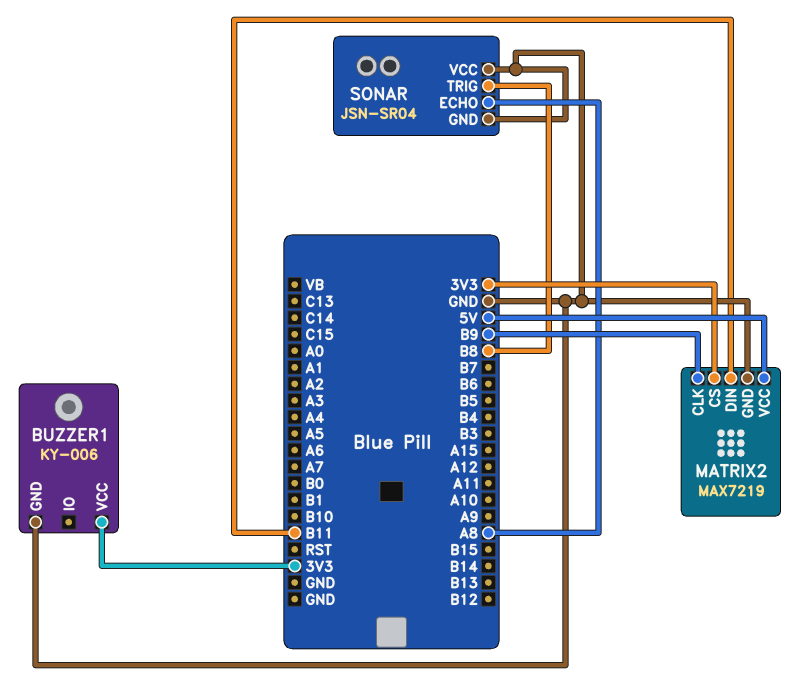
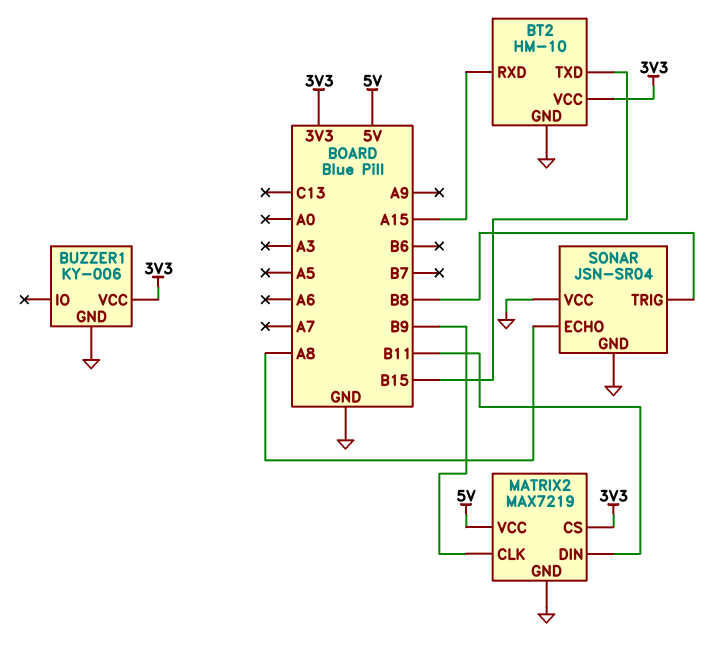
BT2: none -> HM-10
BT2 pin GND: none -> GND
BT2 pin RXD: none -> A15
BT2 pin TXD: none -> B15
BT2 pin VCC: none -> 3V3

